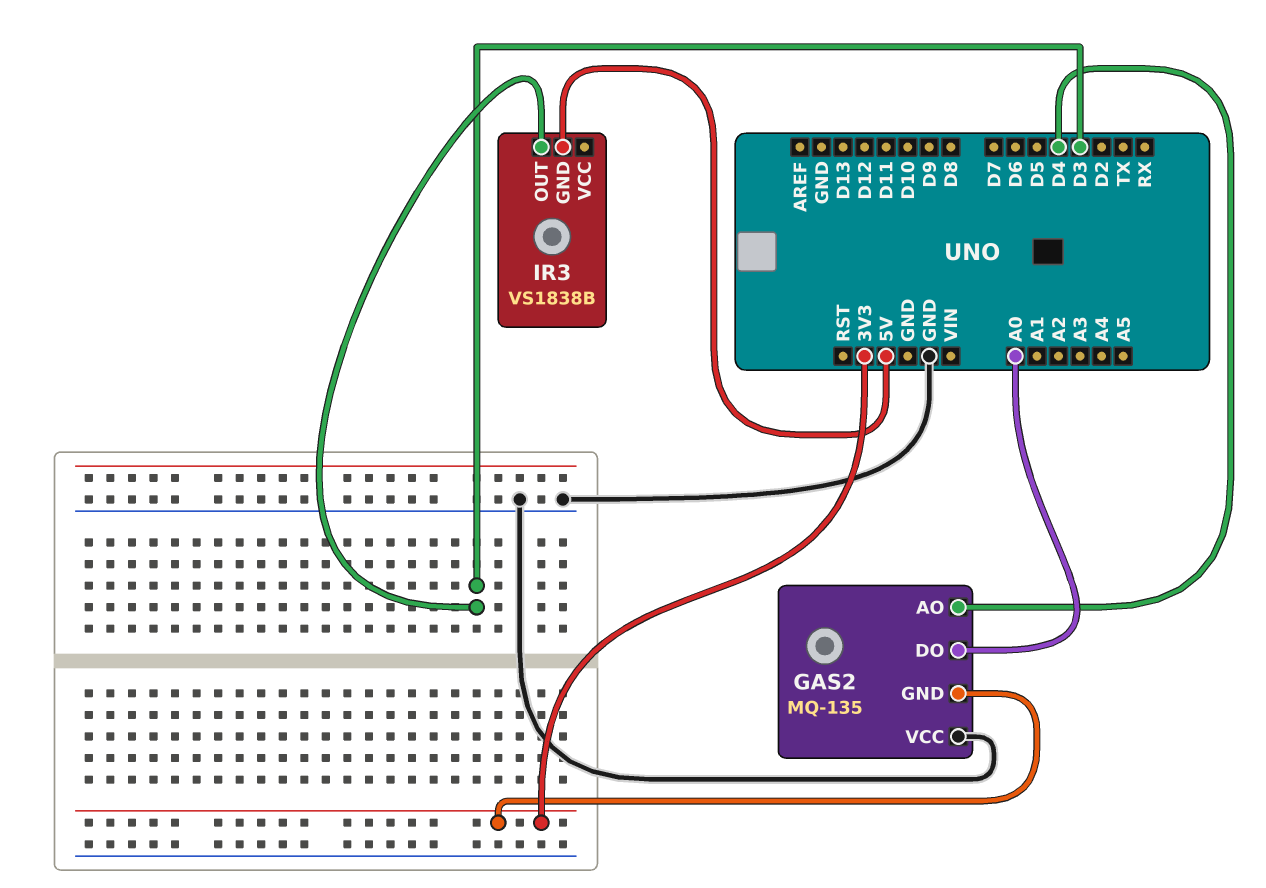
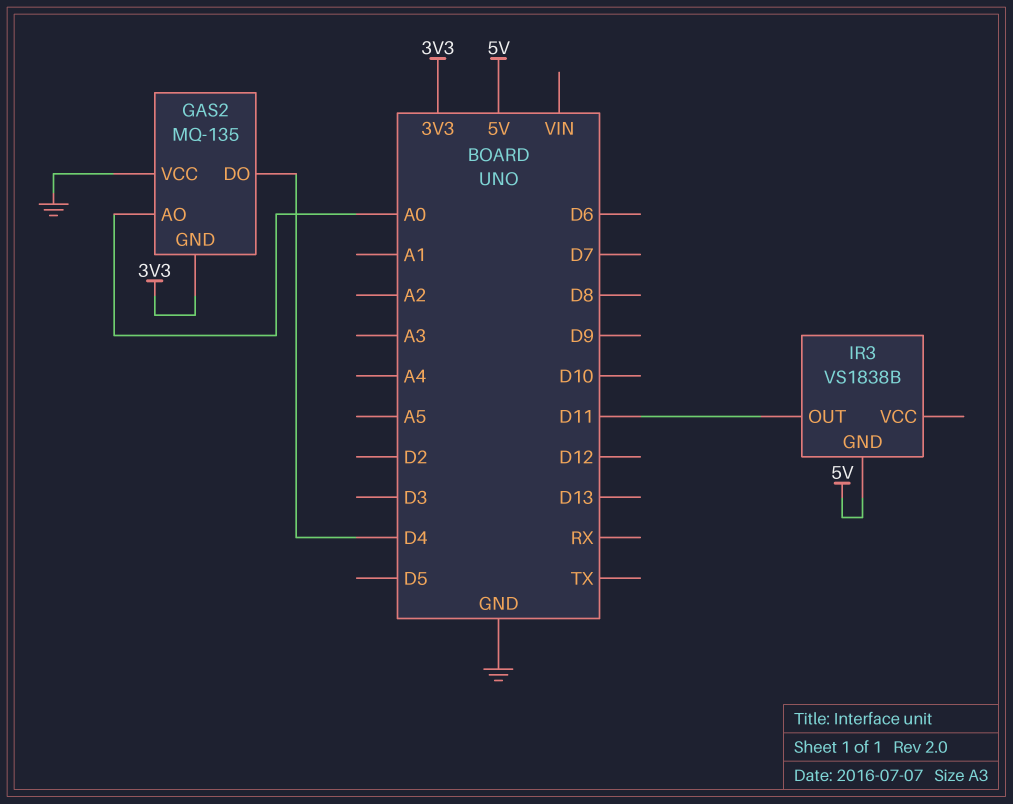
GAS2 pin AO: D4 -> A0
GAS2 pin DO: A0 -> D4
IR3 pin OUT: D3 -> D11

